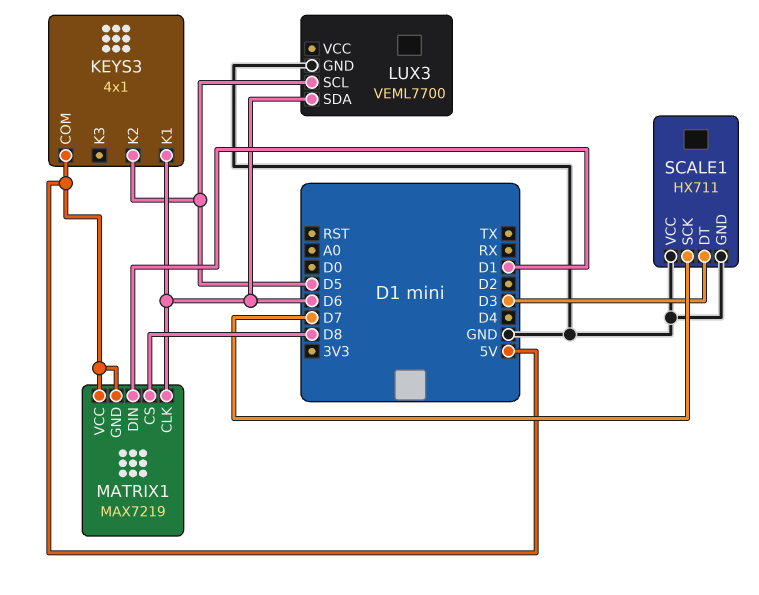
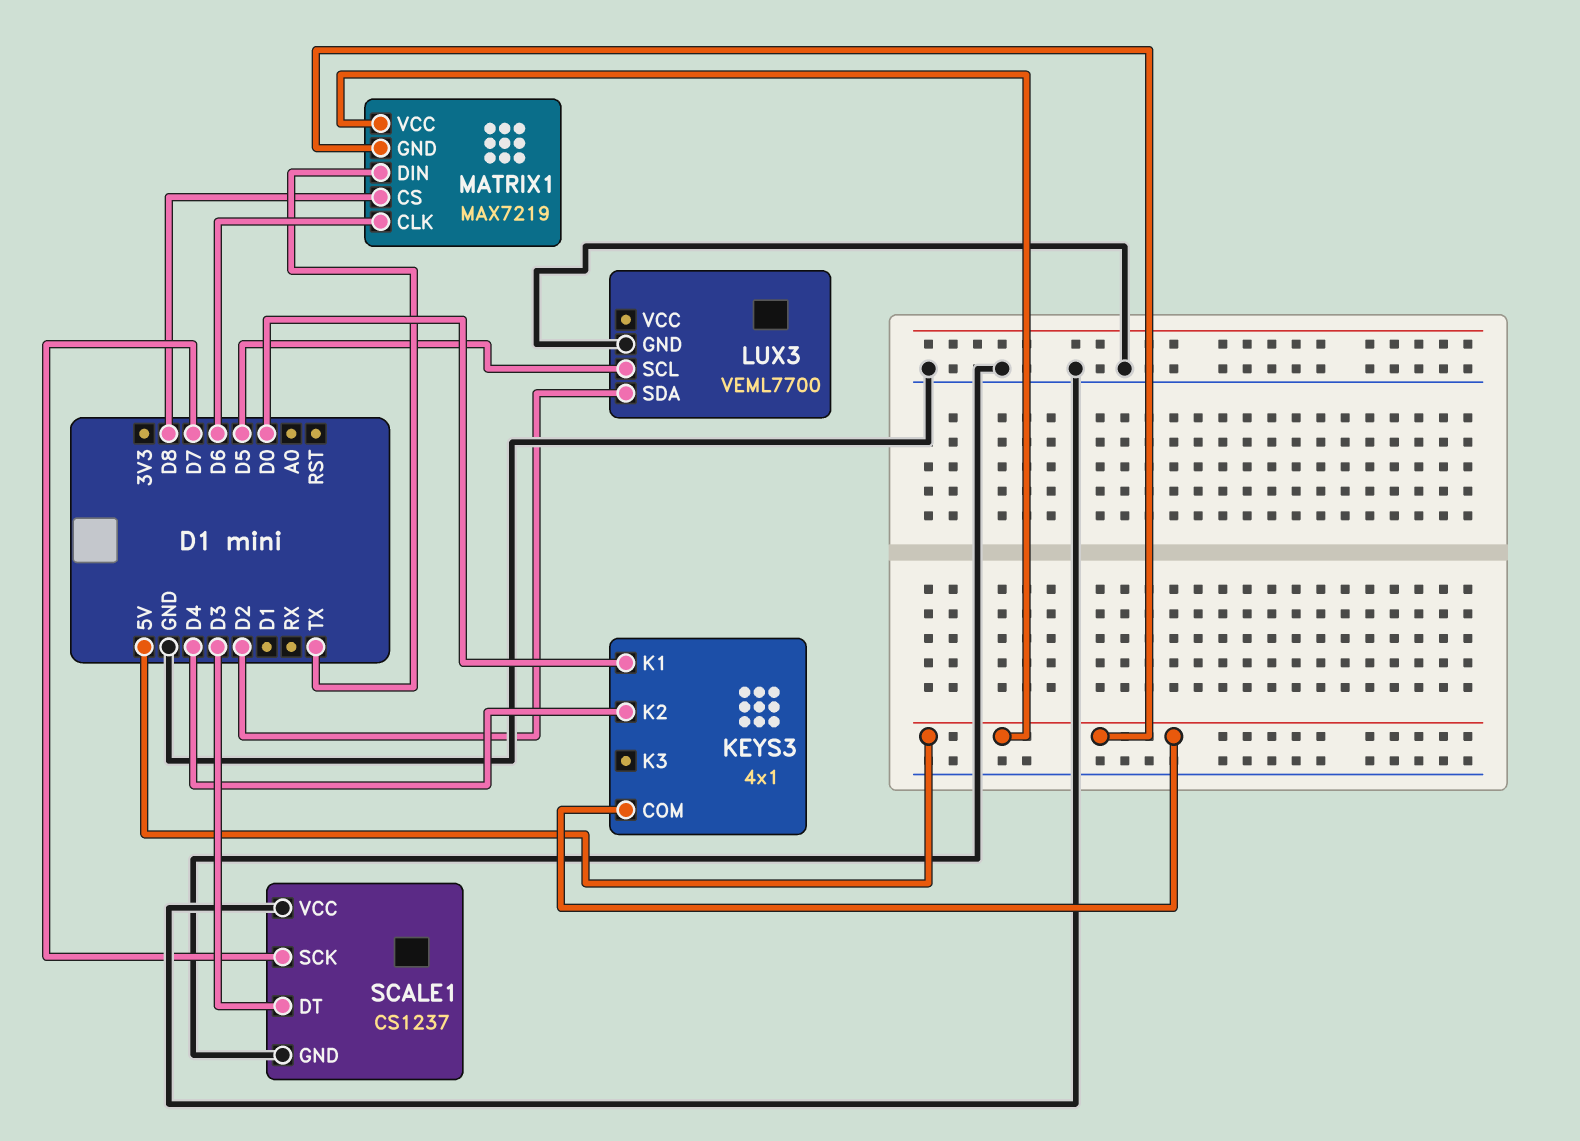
KEYS3 pin K1: D6 -> D0
KEYS3 pin K2: D5 -> D4
LUX3 pin SDA: D6 -> D2
MATRIX1 pin DIN: D1 -> TX
SCALE1: HX711 -> CS1237

